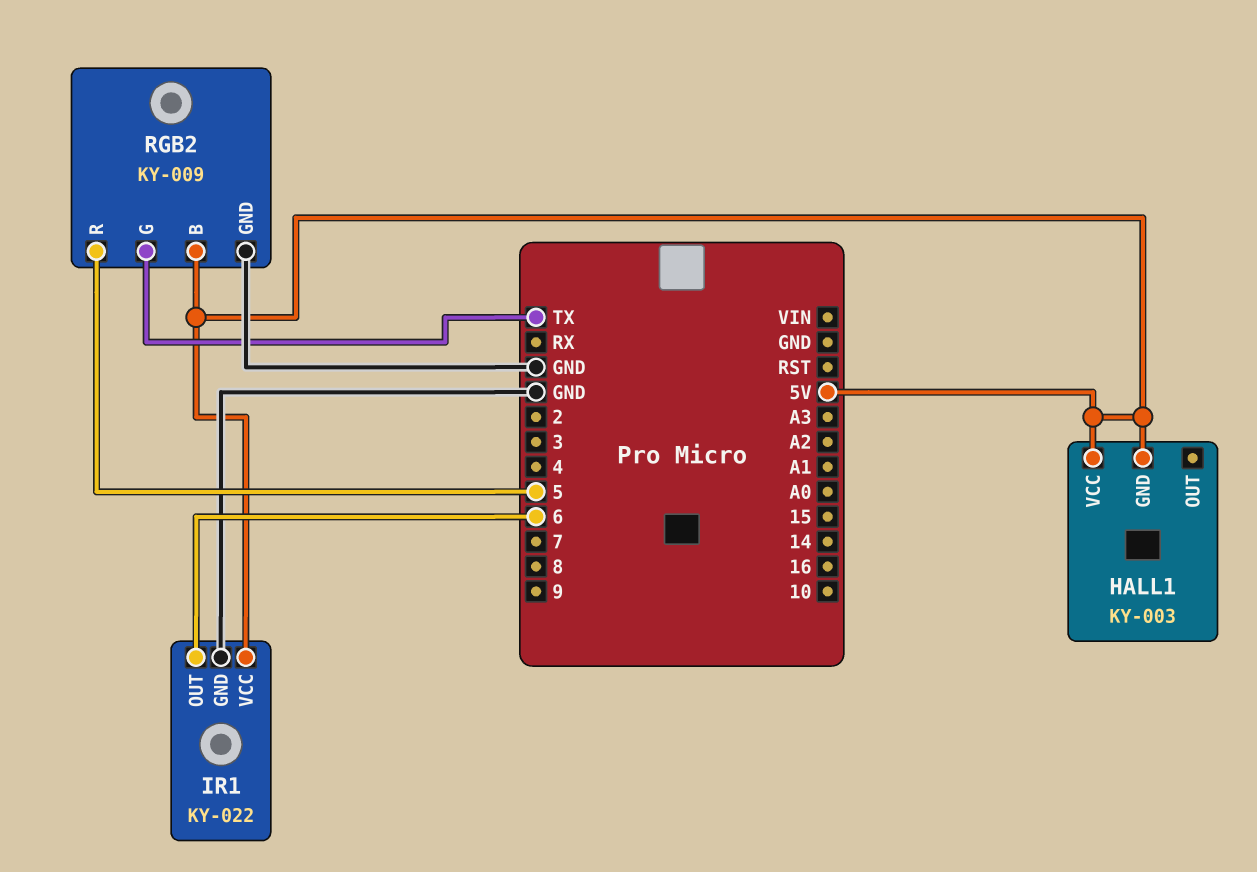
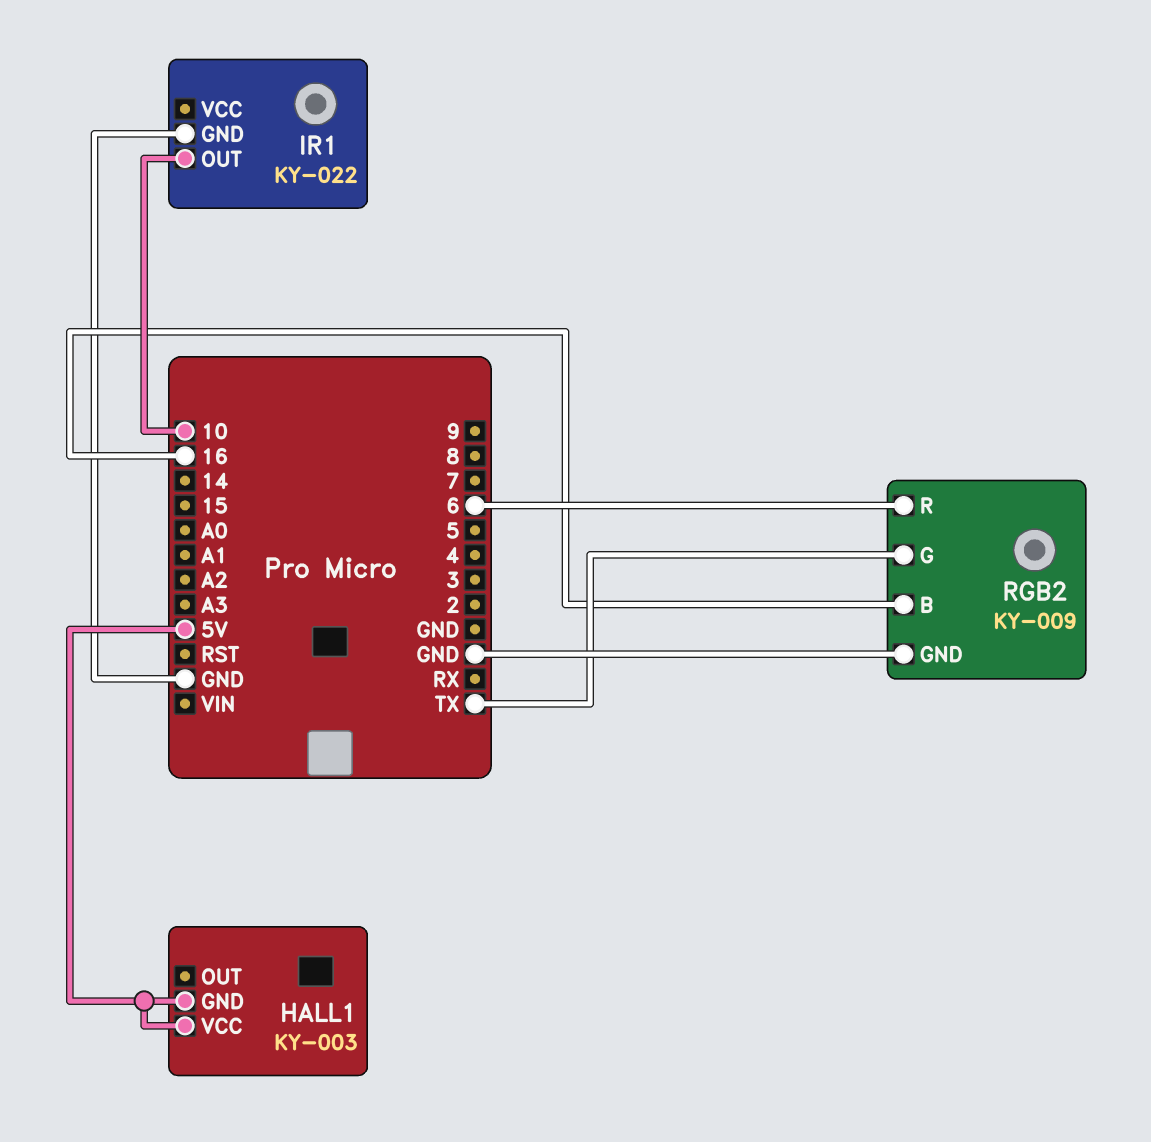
IR1 pin OUT: 6 -> 10
IR1 pin VCC: 5V -> none
RGB2 pin B: 5V -> 16
RGB2 pin R: 5 -> 6

